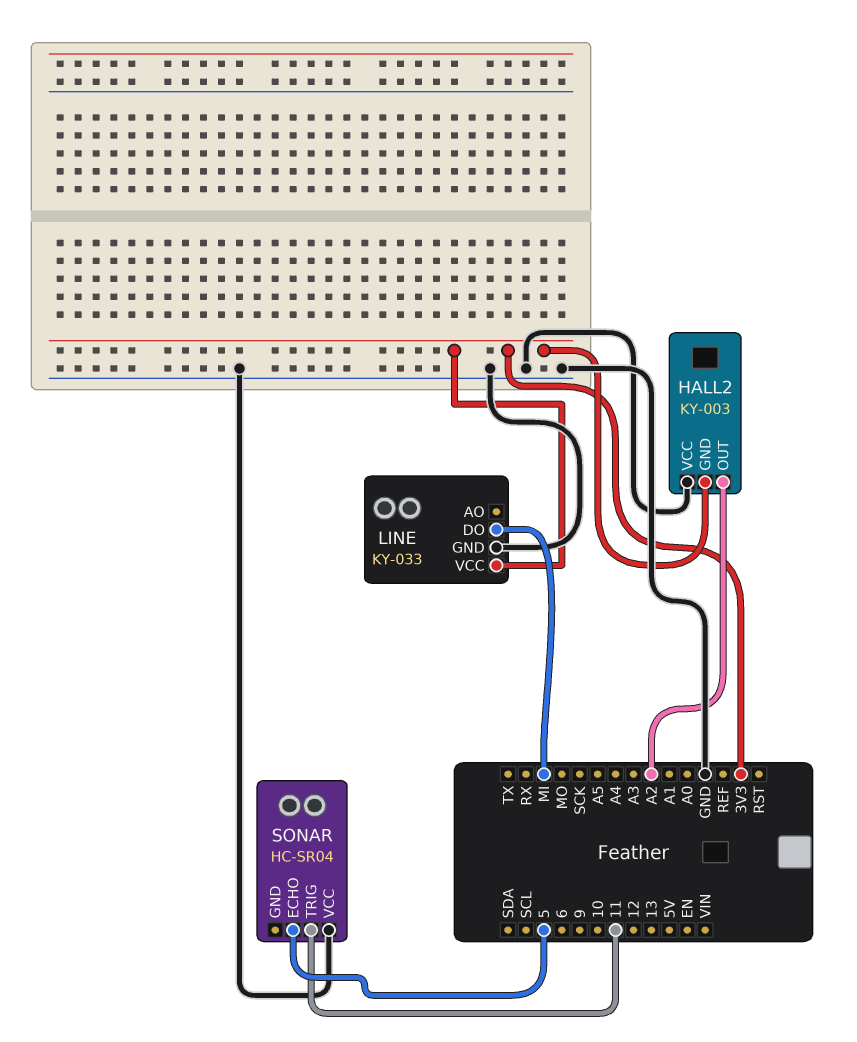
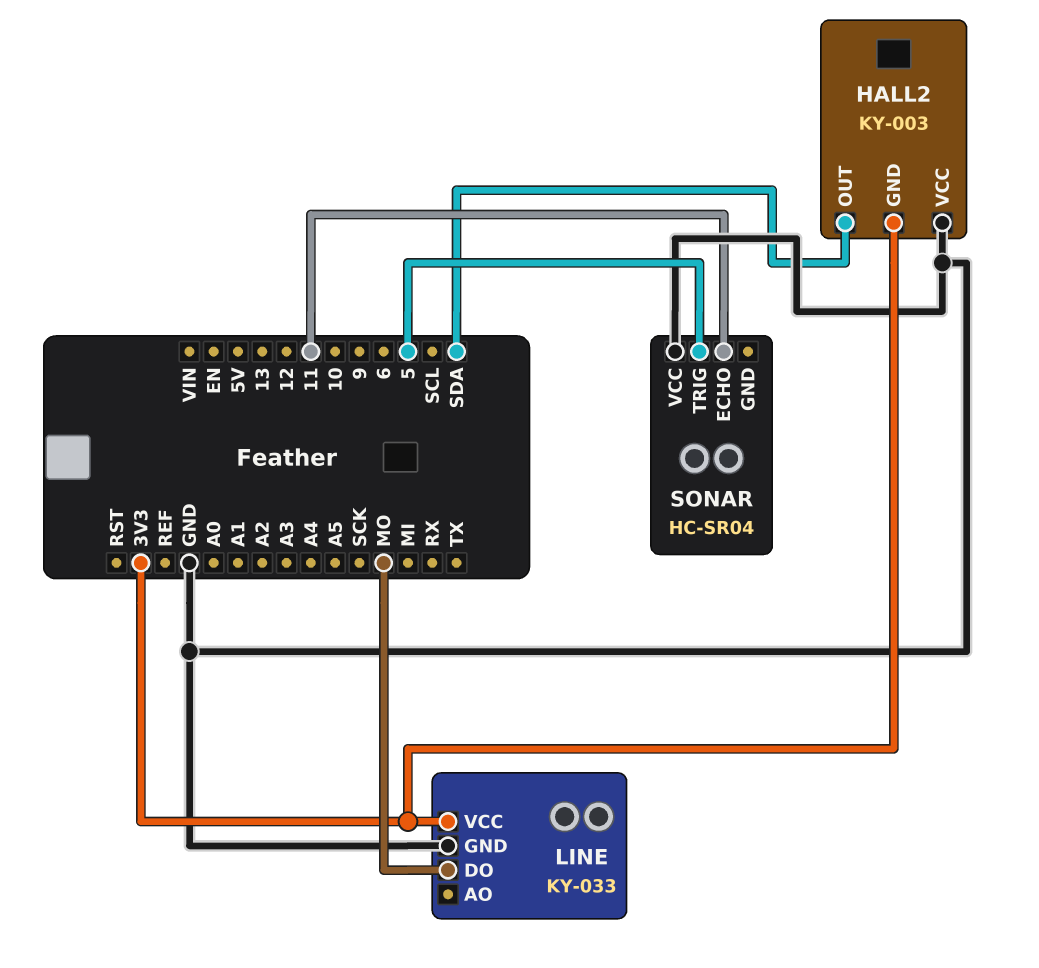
HALL2 pin OUT: A2 -> SDA
LINE pin DO: MI -> MO
SONAR pin ECHO: 5 -> 11
SONAR pin TRIG: 11 -> 5

